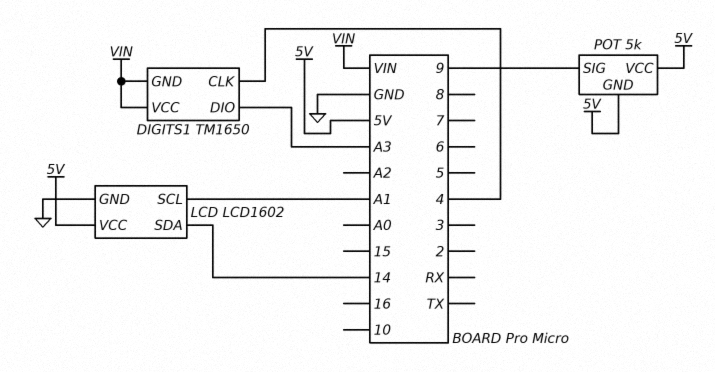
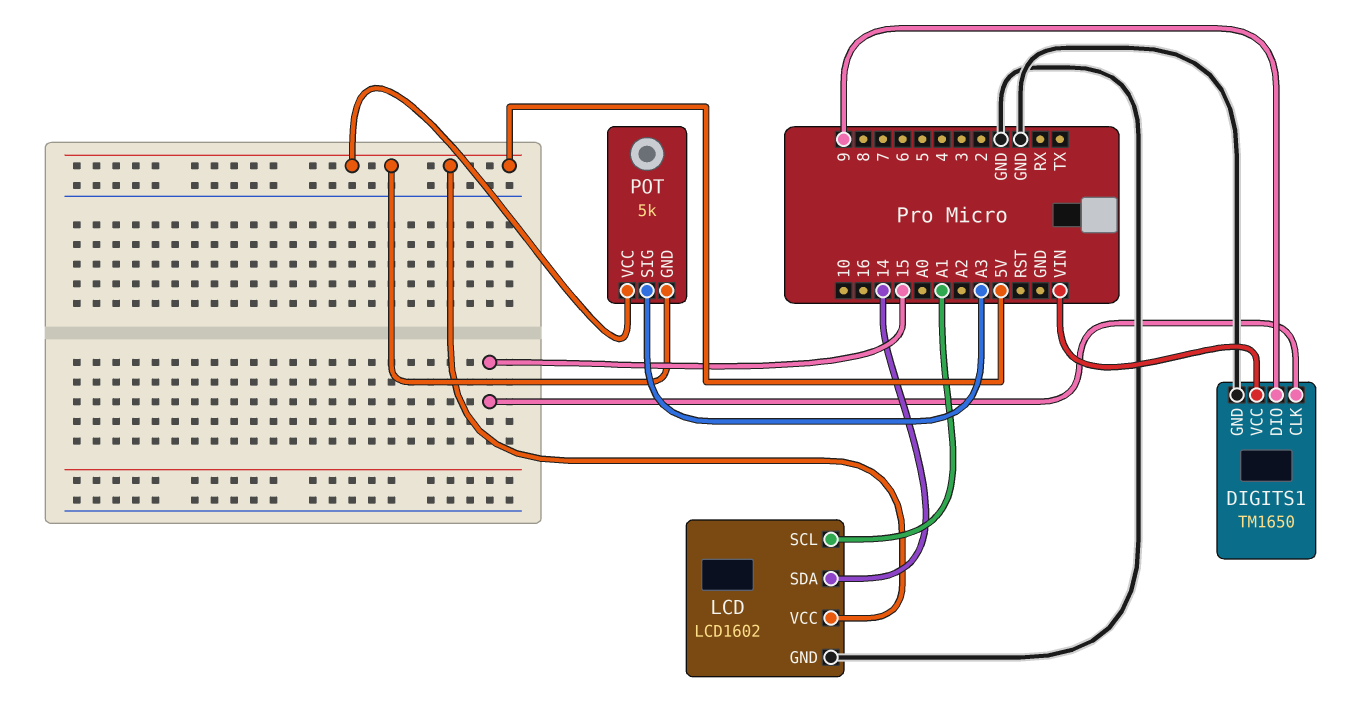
DIGITS1 pin CLK: 4 -> 15
DIGITS1 pin DIO: A3 -> 9
DIGITS1 pin GND: VIN -> GND
POT pin SIG: 9 -> A3

